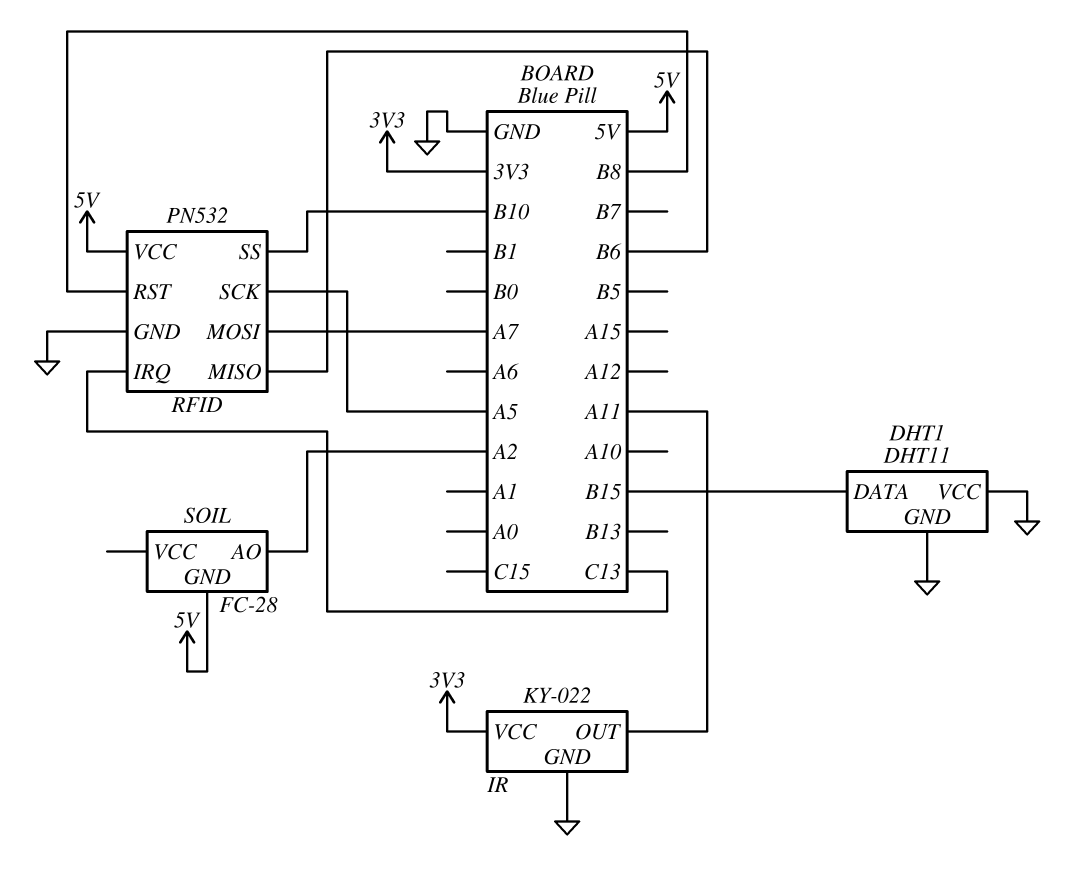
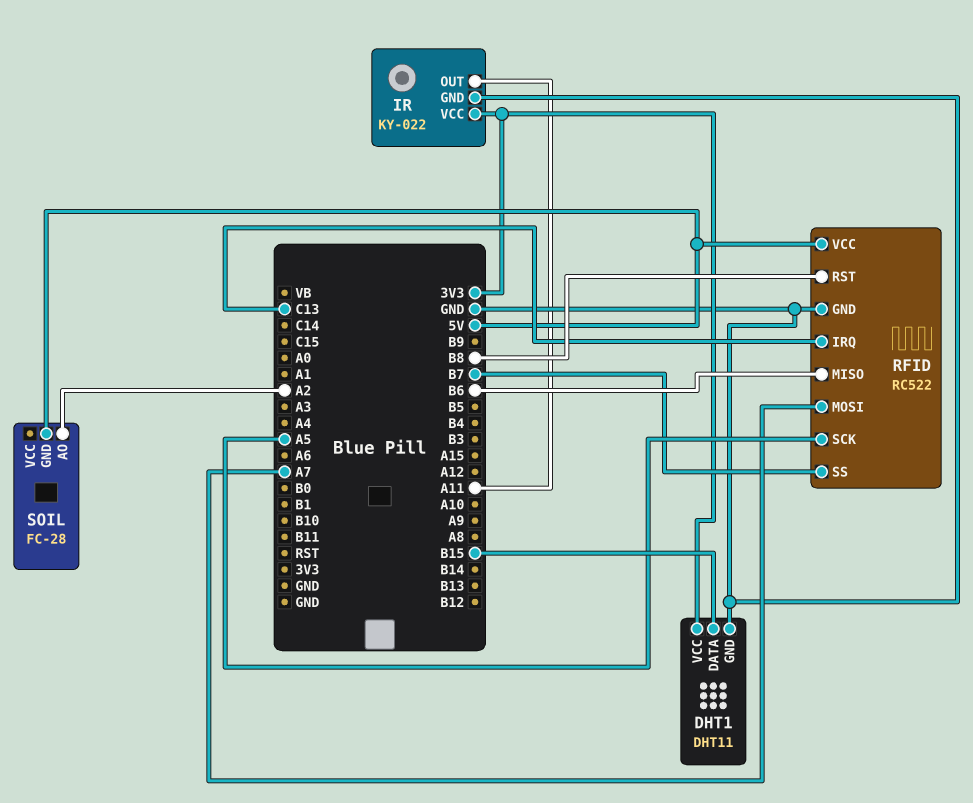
DHT1 pin VCC: GND -> 3V3
RFID: PN532 -> RC522
RFID pin SS: B10 -> B7

